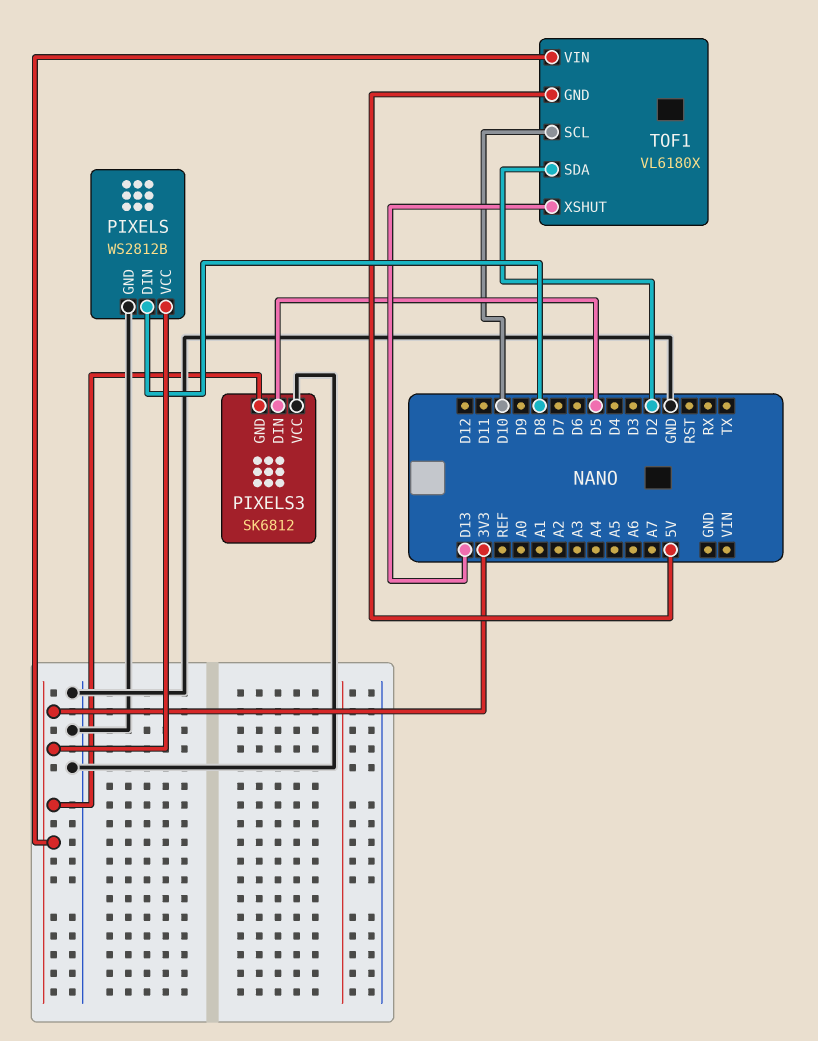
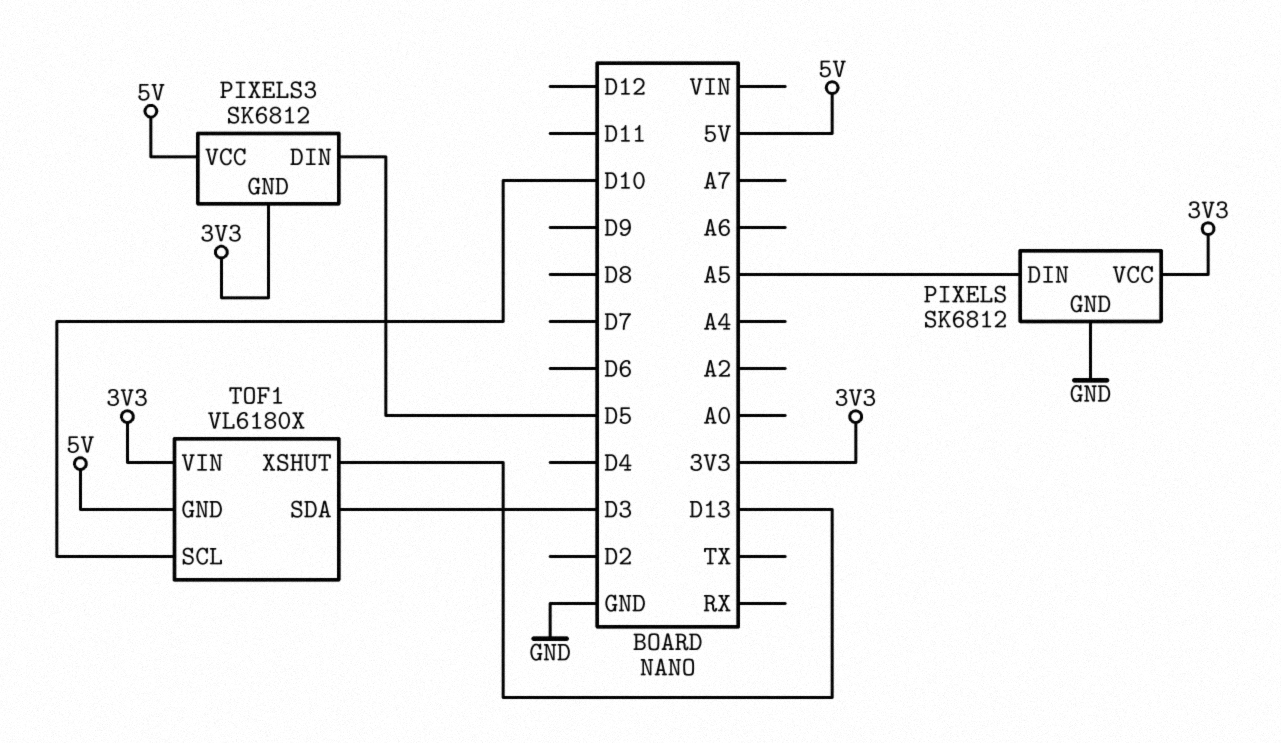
PIXELS: WS2812B -> SK6812
PIXELS pin DIN: D8 -> A5
PIXELS3 pin VCC: GND -> 5V
TOF1 pin SDA: D2 -> D3

